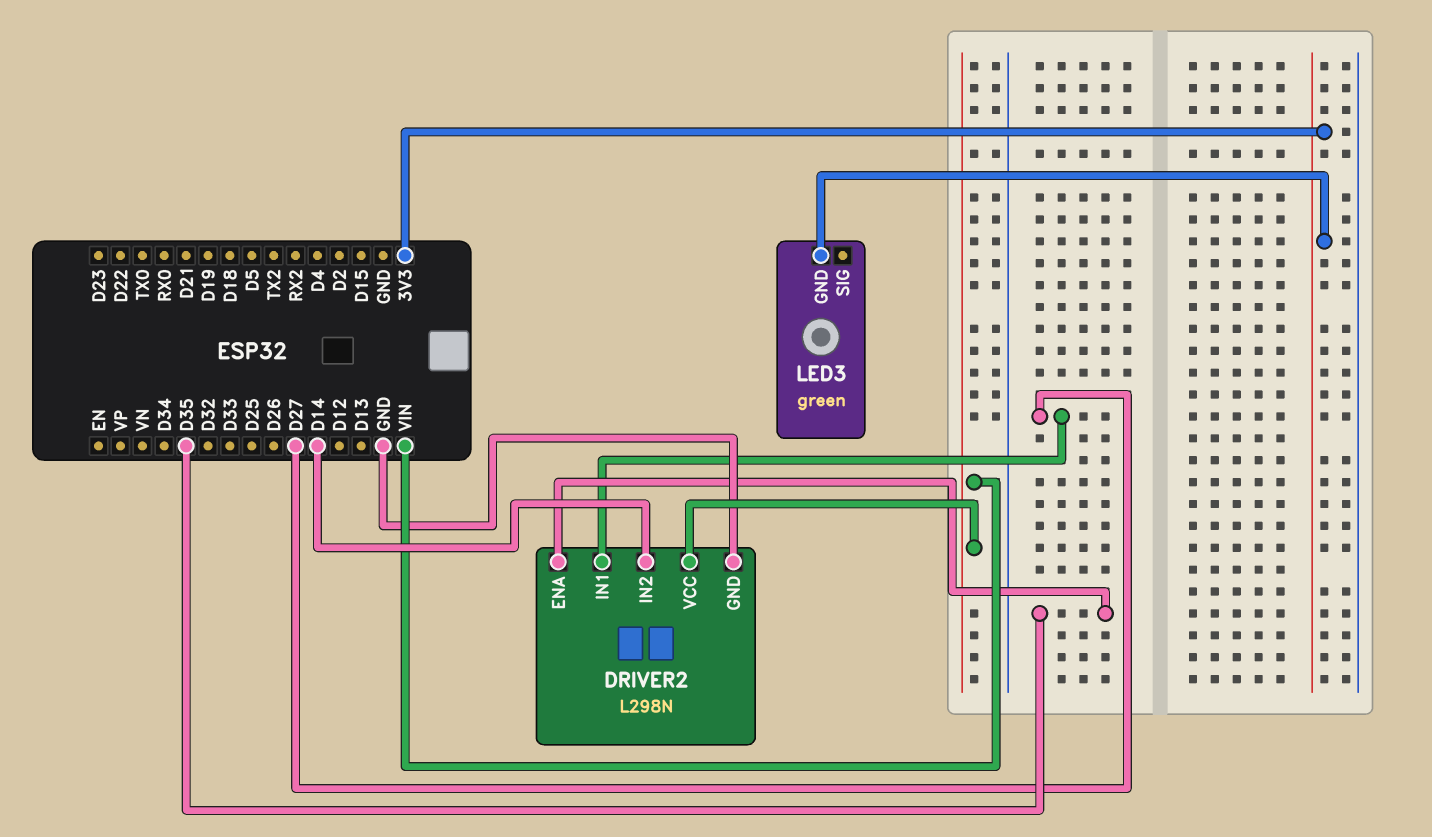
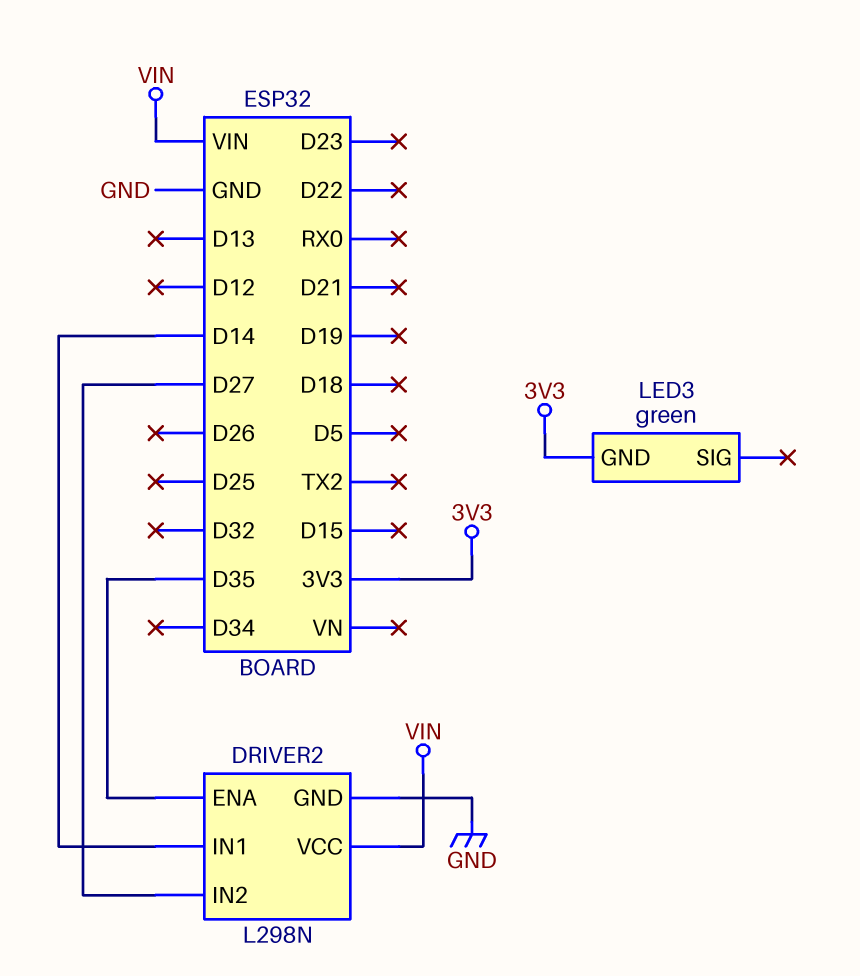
DRIVER2 pin IN1: D27 -> D14
DRIVER2 pin IN2: D14 -> D27

